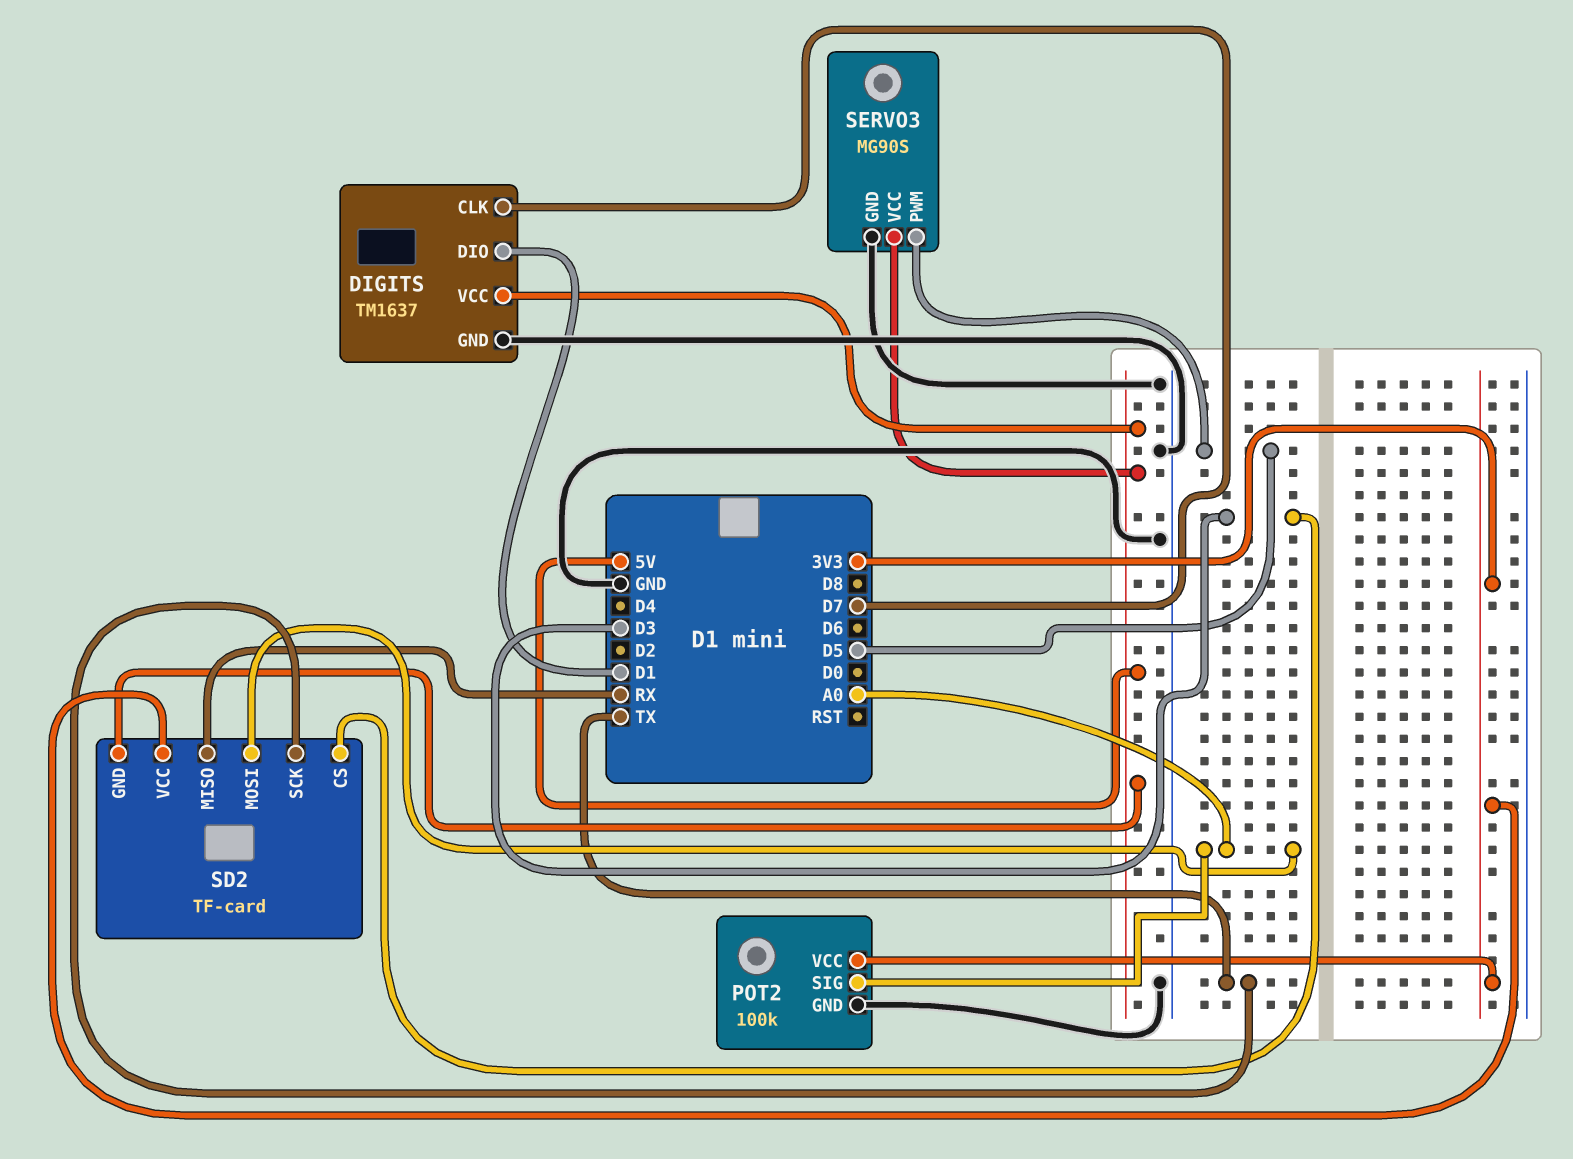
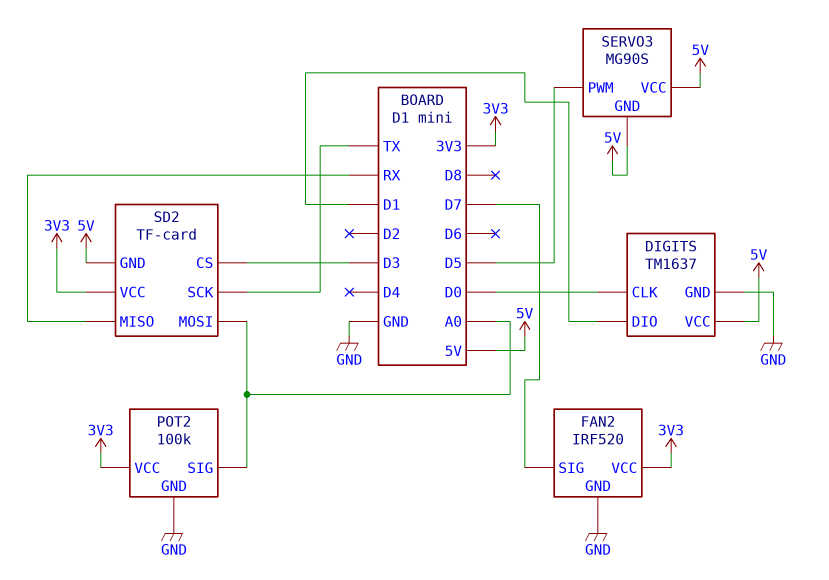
DIGITS pin CLK: D7 -> D0
FAN2: none -> IRF520
FAN2 pin GND: none -> GND
FAN2 pin SIG: none -> D7
FAN2 pin VCC: none -> 3V3
SERVO3 pin GND: GND -> 5V

